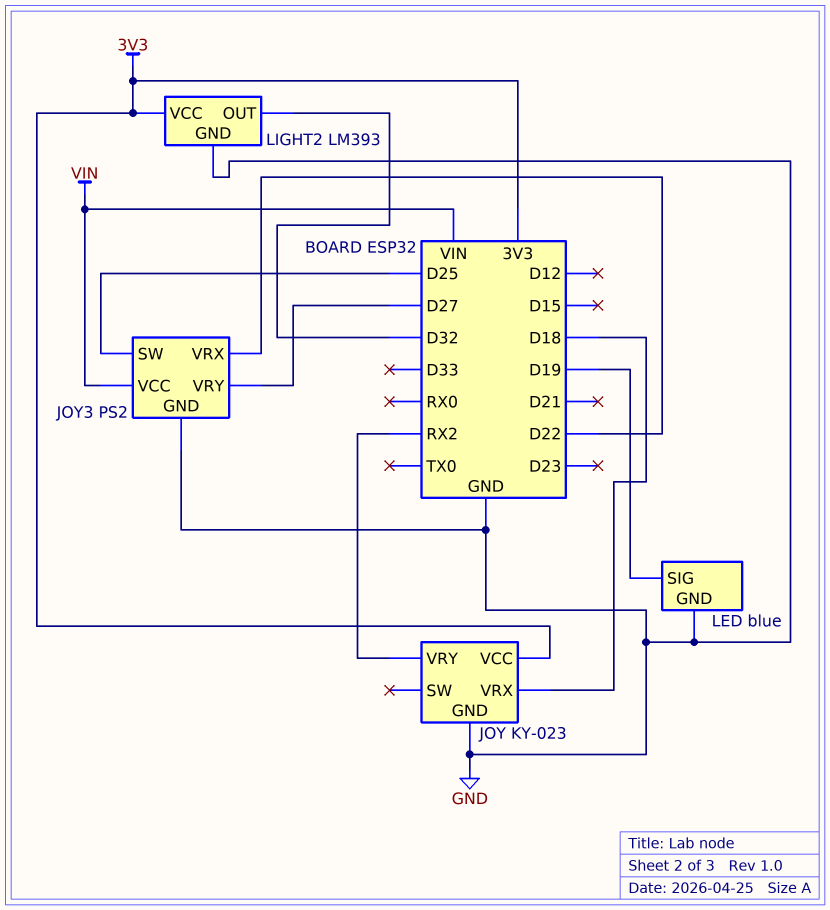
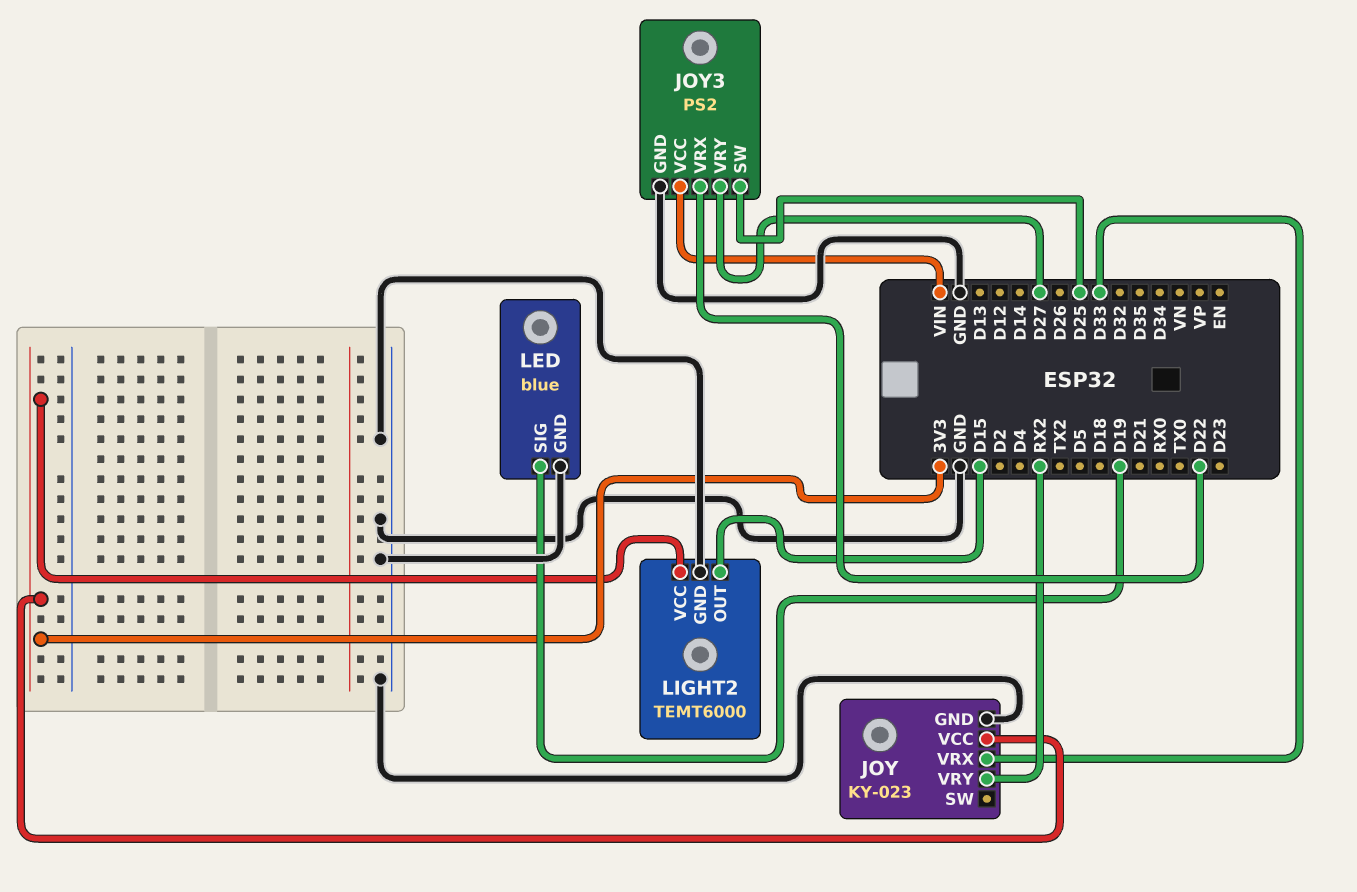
JOY pin VRX: D18 -> D33
LIGHT2: LM393 -> TEMT6000
LIGHT2 pin OUT: D32 -> D15

